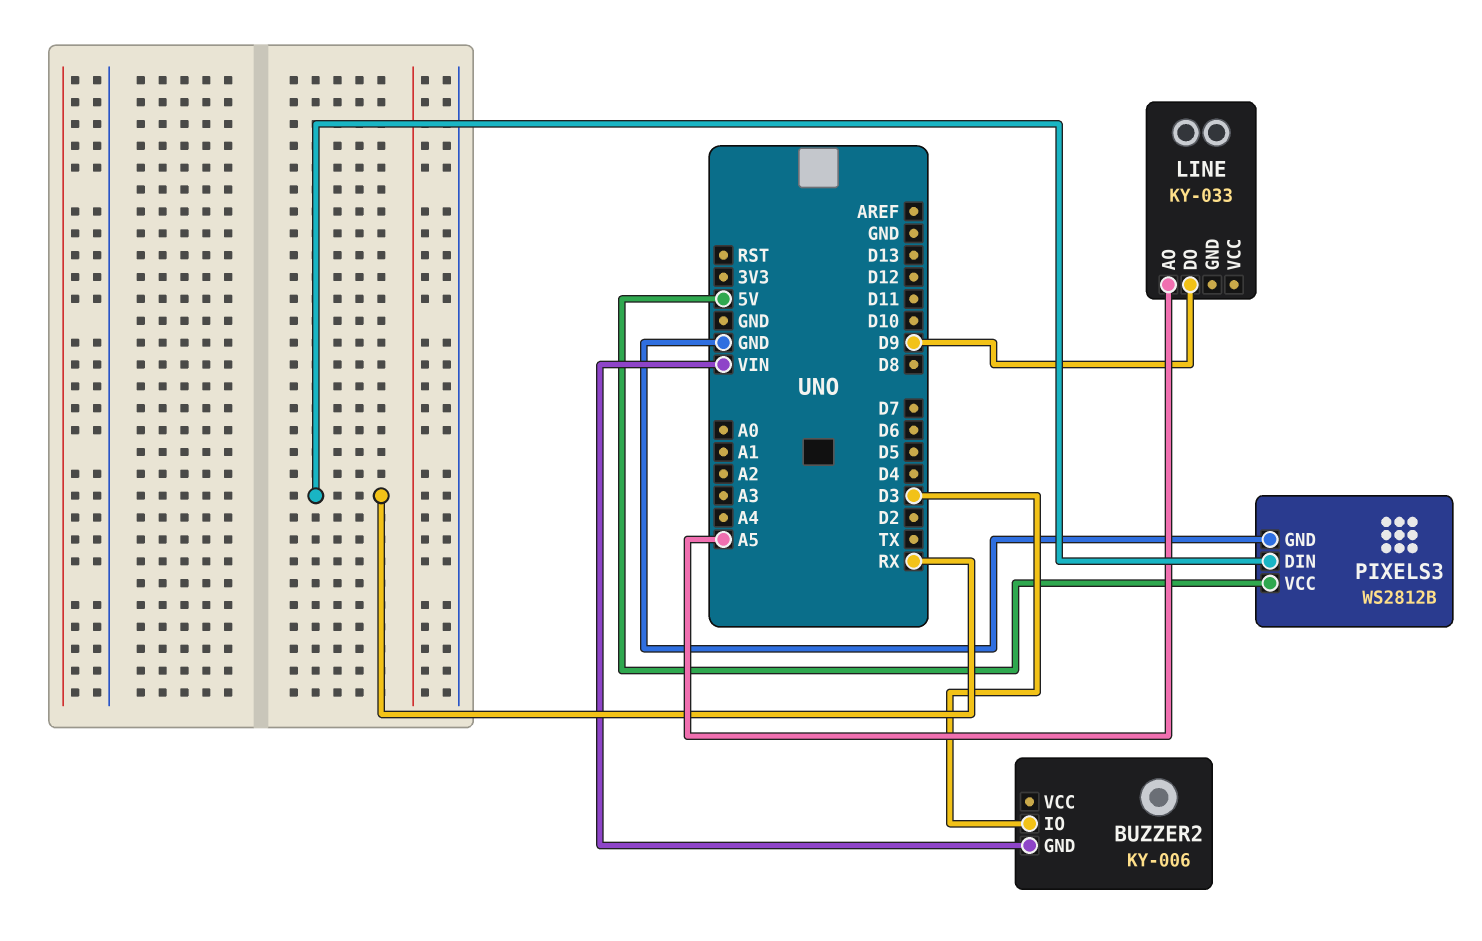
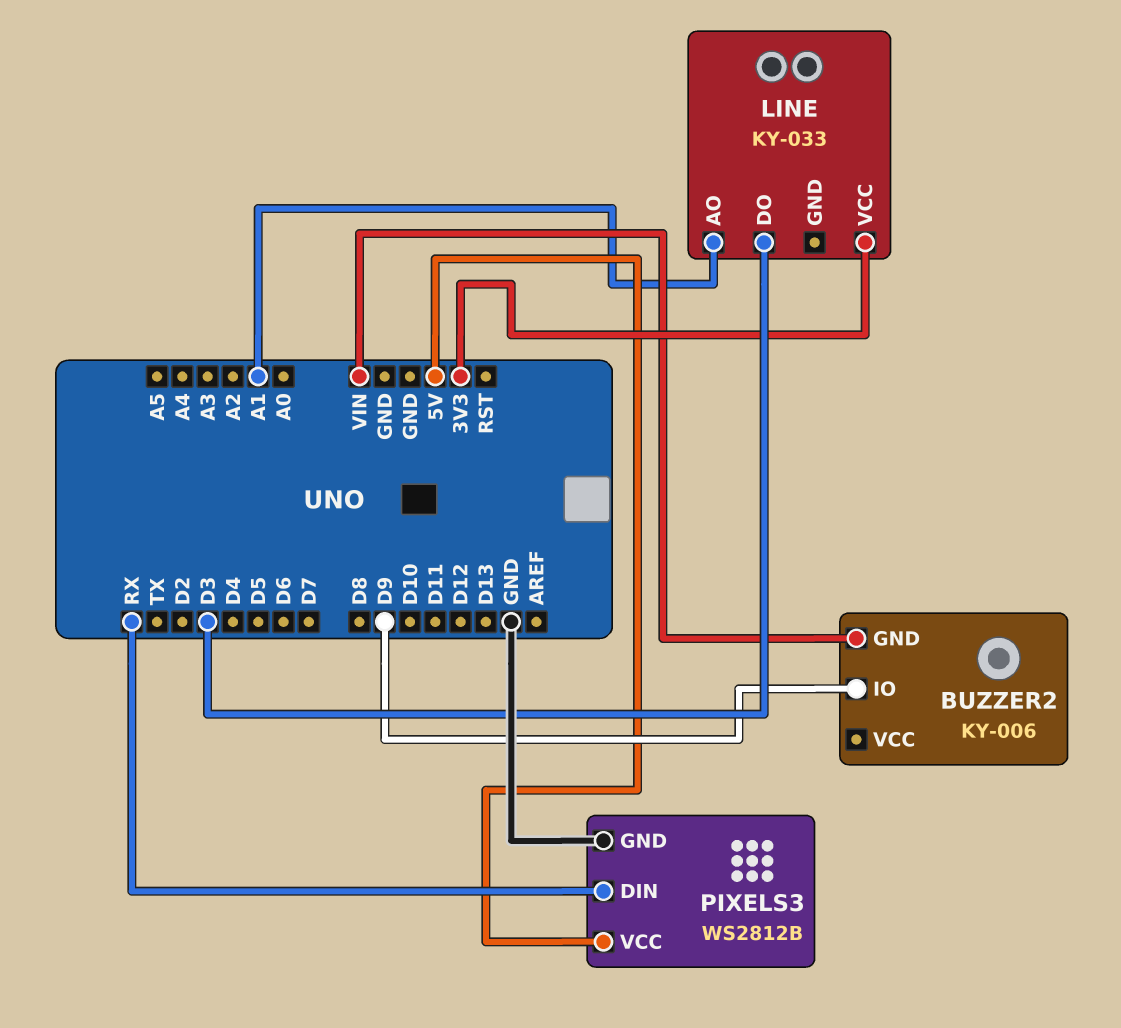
BUZZER2 pin IO: D3 -> D9
LINE pin AO: A5 -> A1
LINE pin DO: D9 -> D3
LINE pin VCC: none -> 3V3

